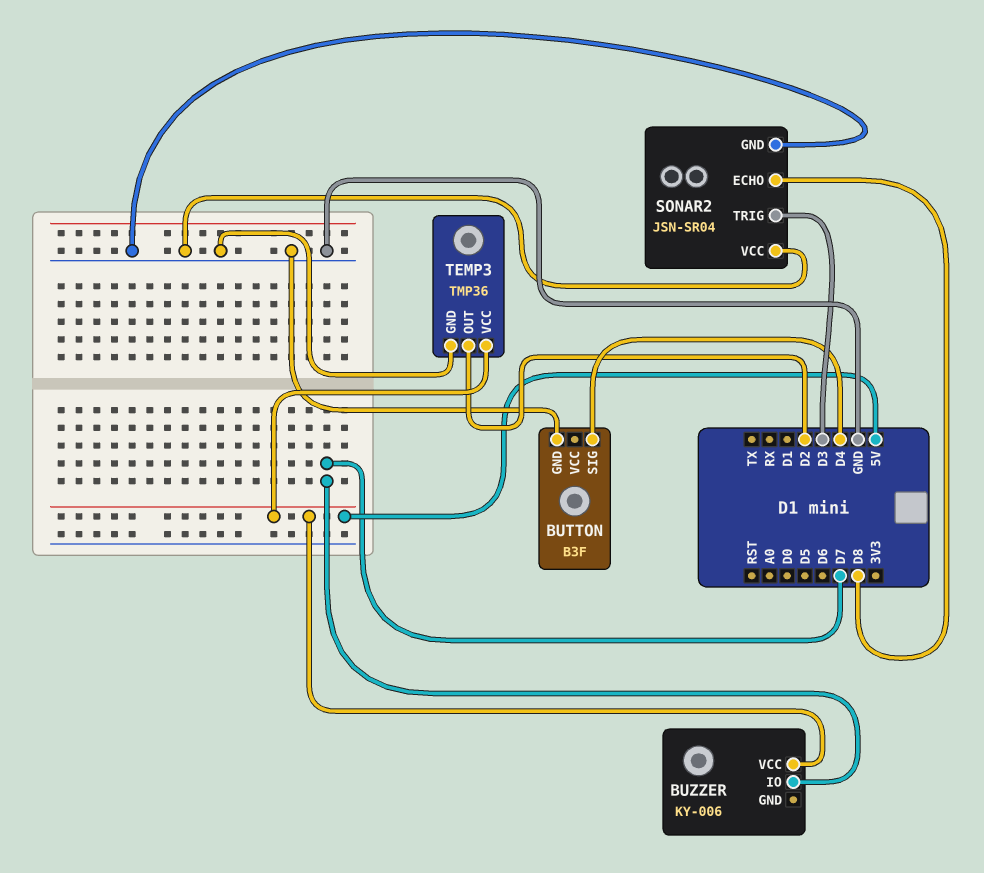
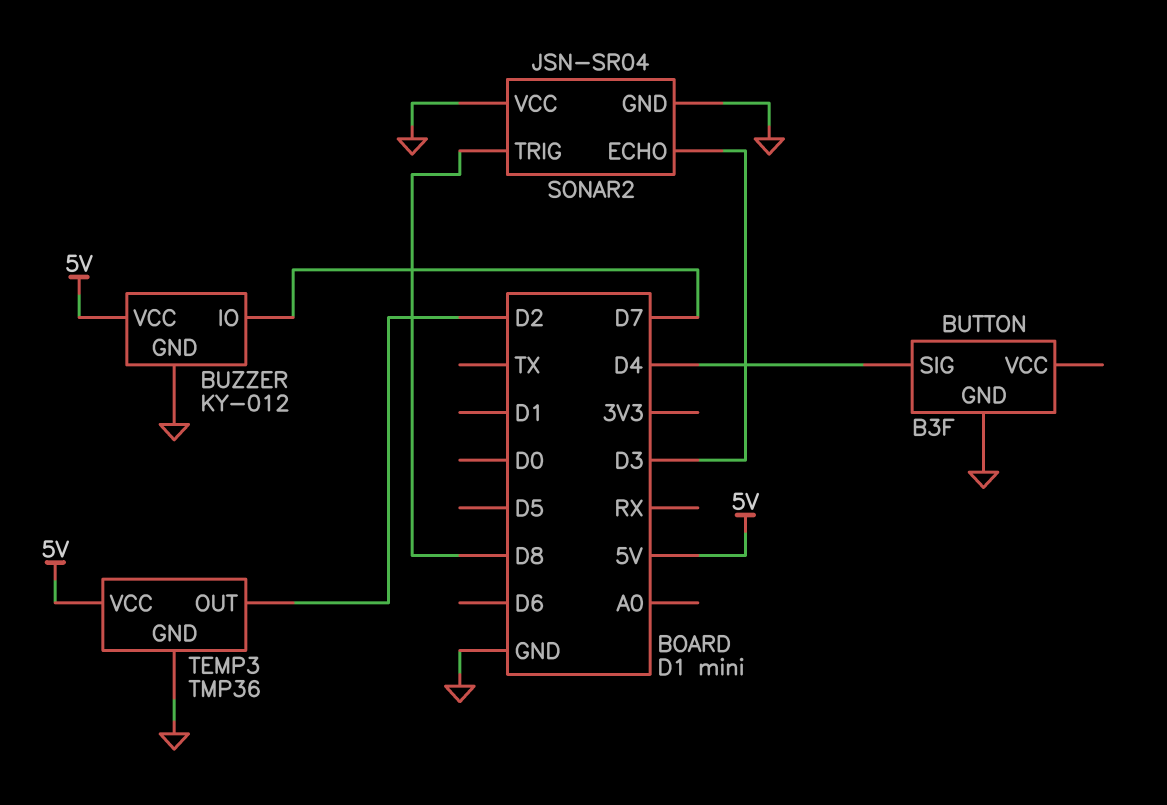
BUZZER: KY-006 -> KY-012
BUZZER pin GND: none -> GND
SONAR2 pin ECHO: D8 -> D3
SONAR2 pin TRIG: D3 -> D8

